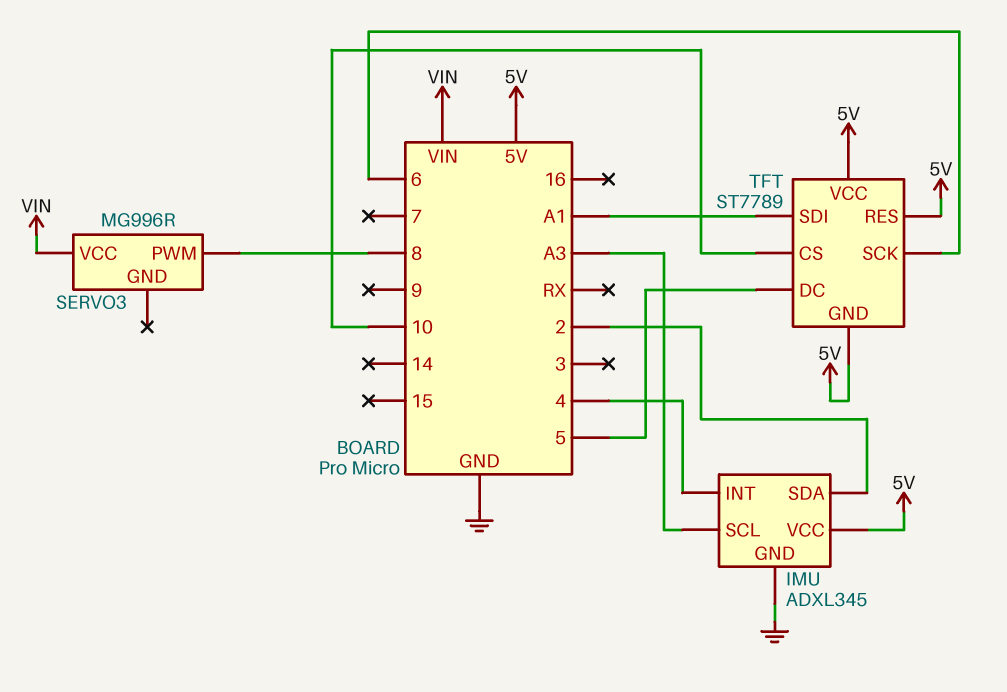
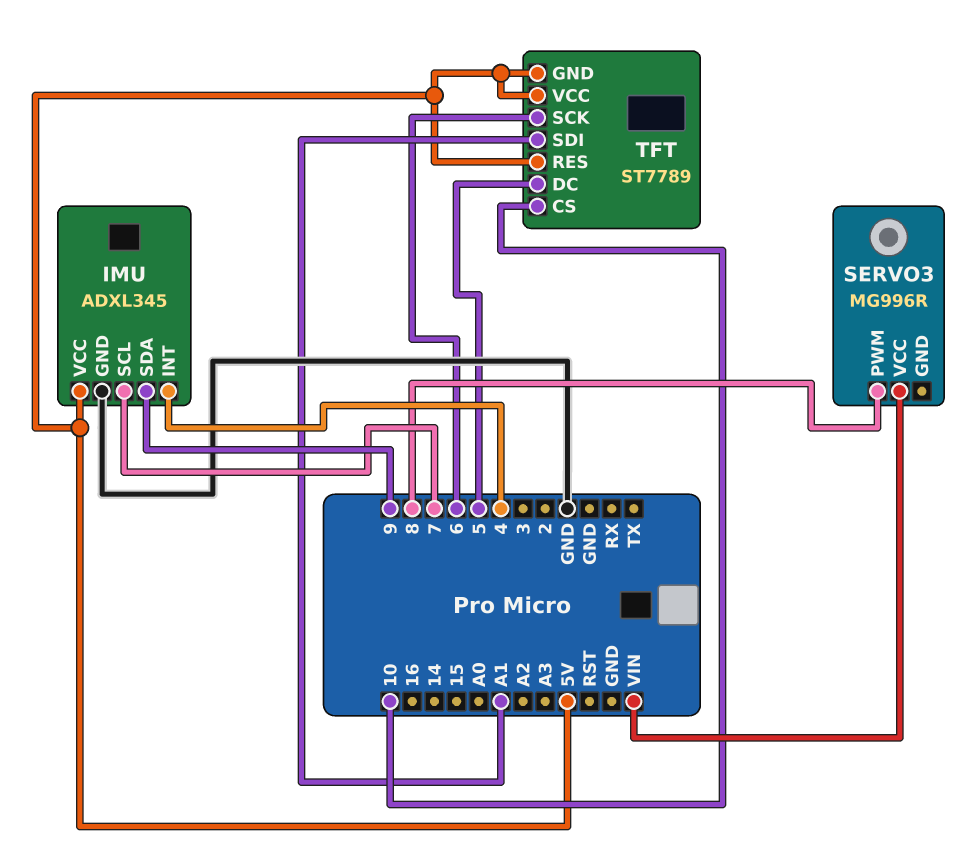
IMU pin SCL: A3 -> 7
IMU pin SDA: 2 -> 9

